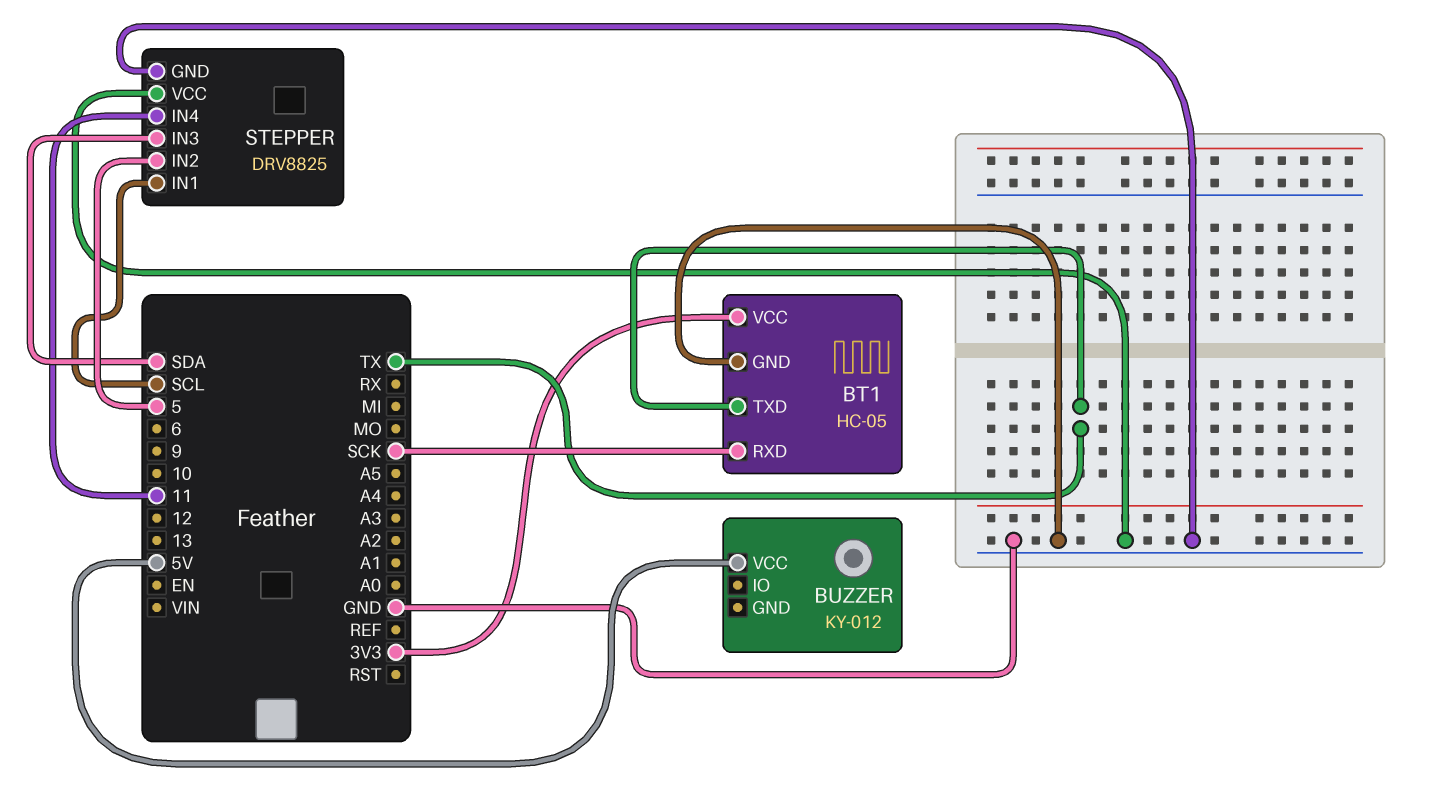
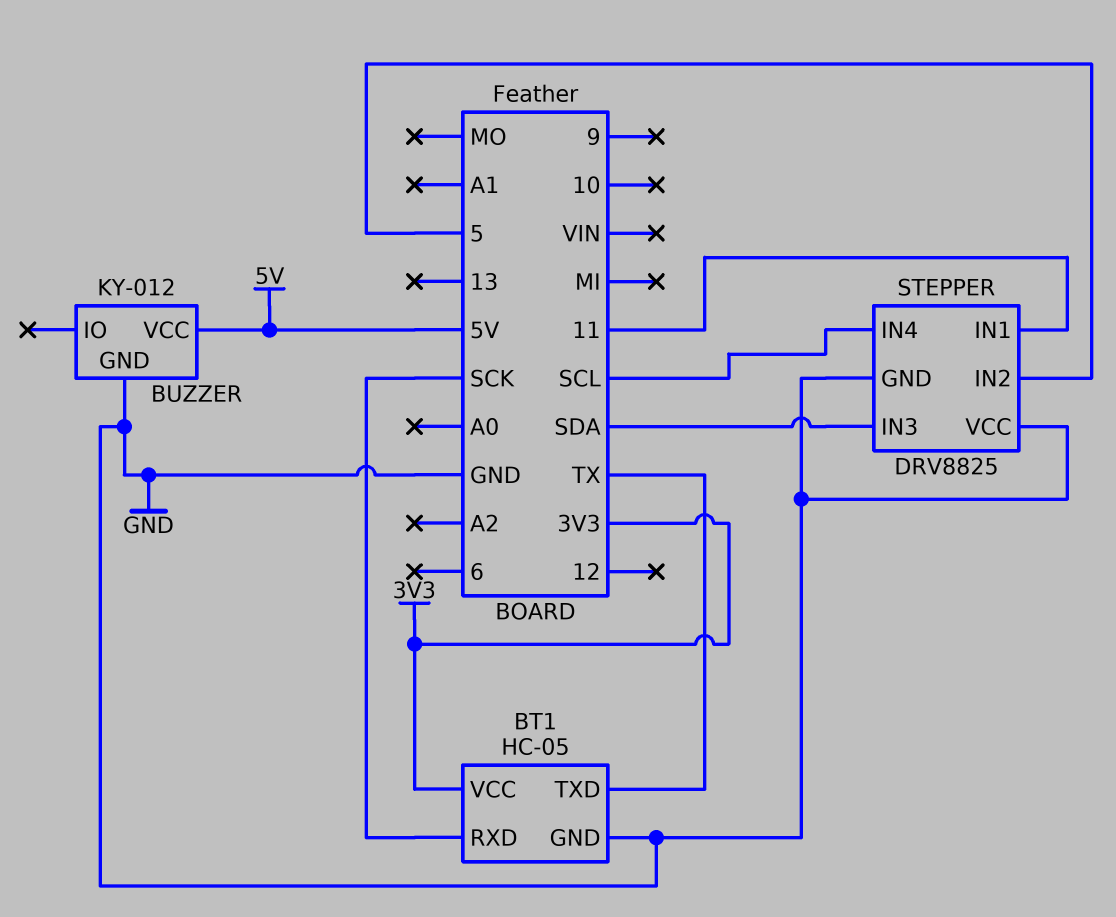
BUZZER pin GND: none -> GND
STEPPER pin IN1: SCL -> 11
STEPPER pin IN4: 11 -> SCL

